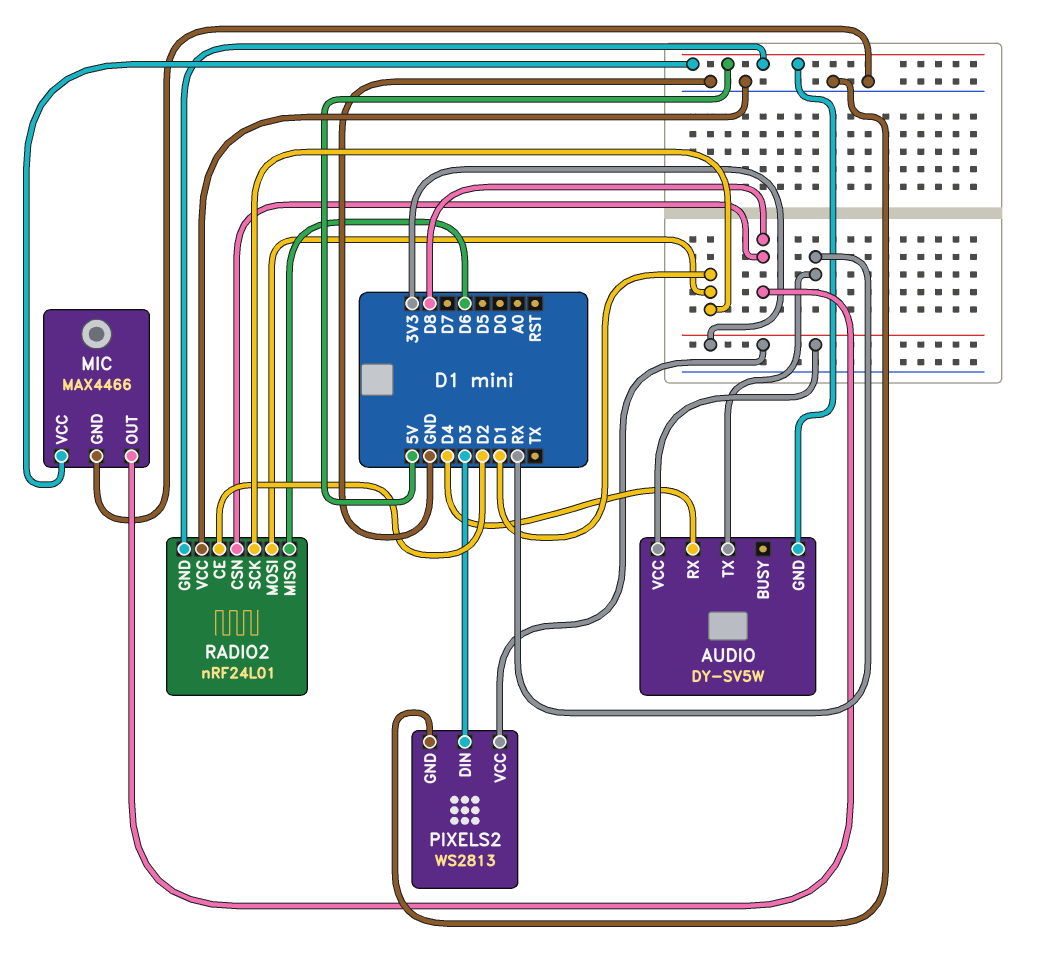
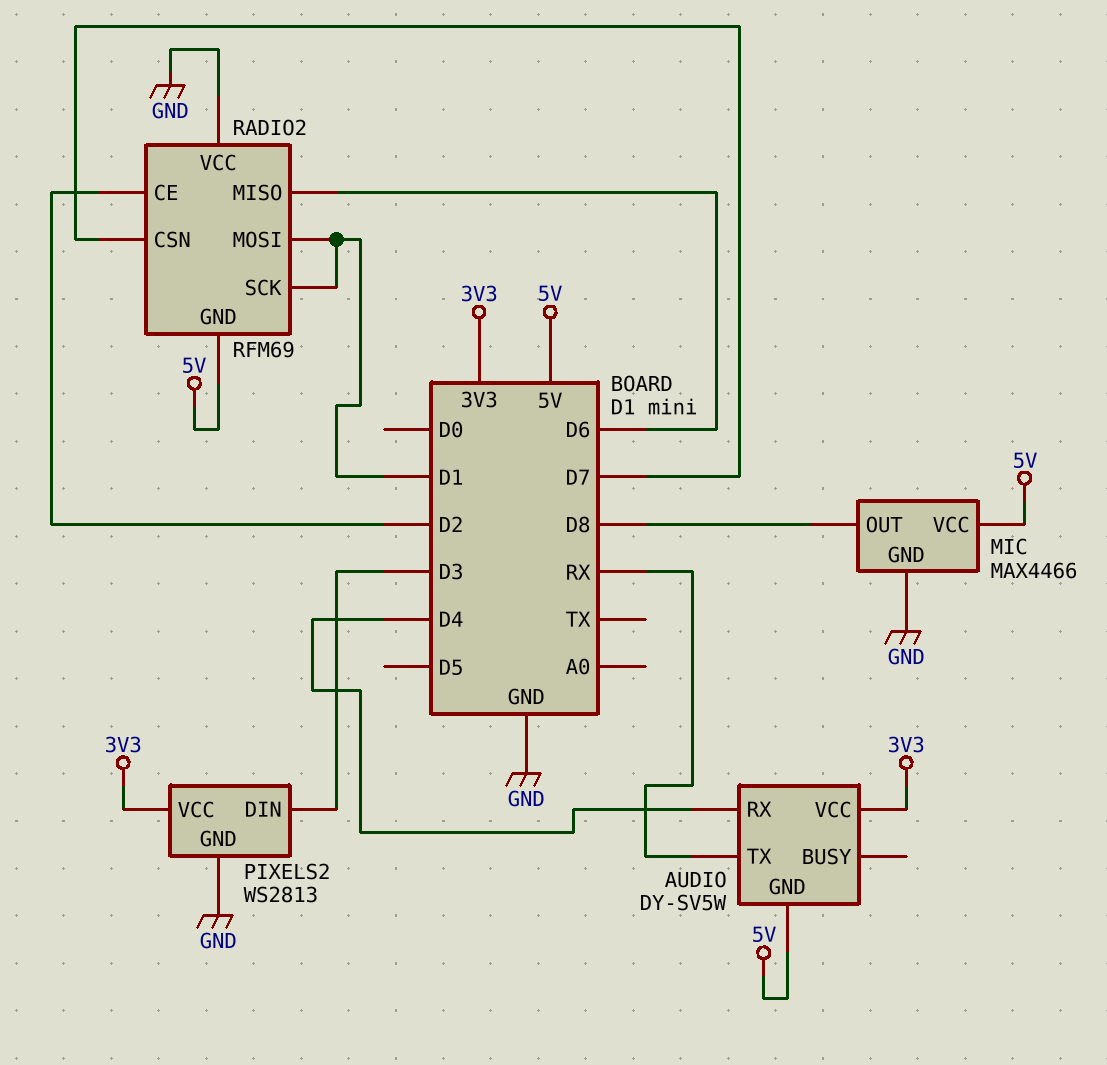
RADIO2: nRF24L01 -> RFM69
RADIO2 pin CSN: D8 -> D7

